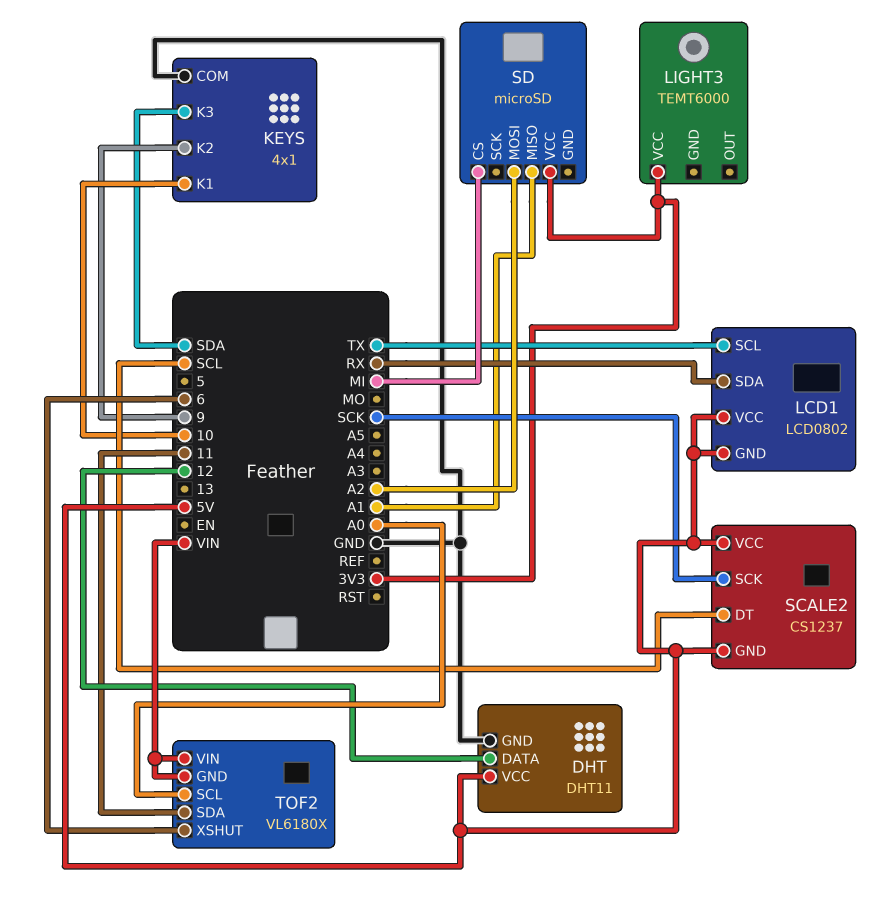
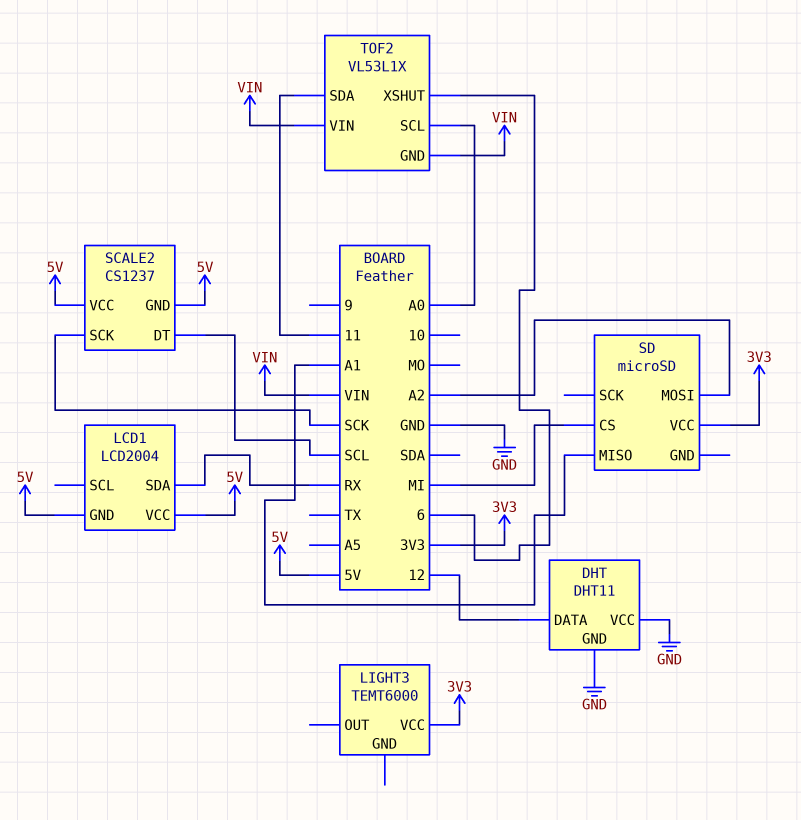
DHT pin VCC: 5V -> GND
KEYS: 4x1 -> none
KEYS pin COM: GND -> none
KEYS pin K1: 10 -> none
KEYS pin K2: 9 -> none
KEYS pin K3: SDA -> none
LCD1: LCD0802 -> LCD2004
LCD1 pin SCL: TX -> none
TOF2: VL6180X -> VL53L1X

